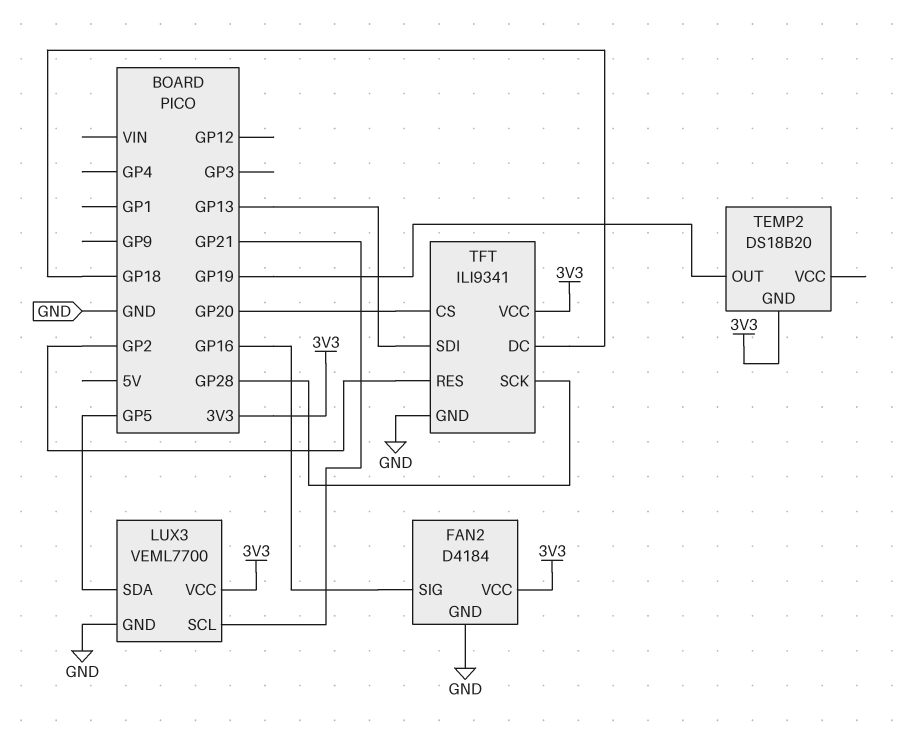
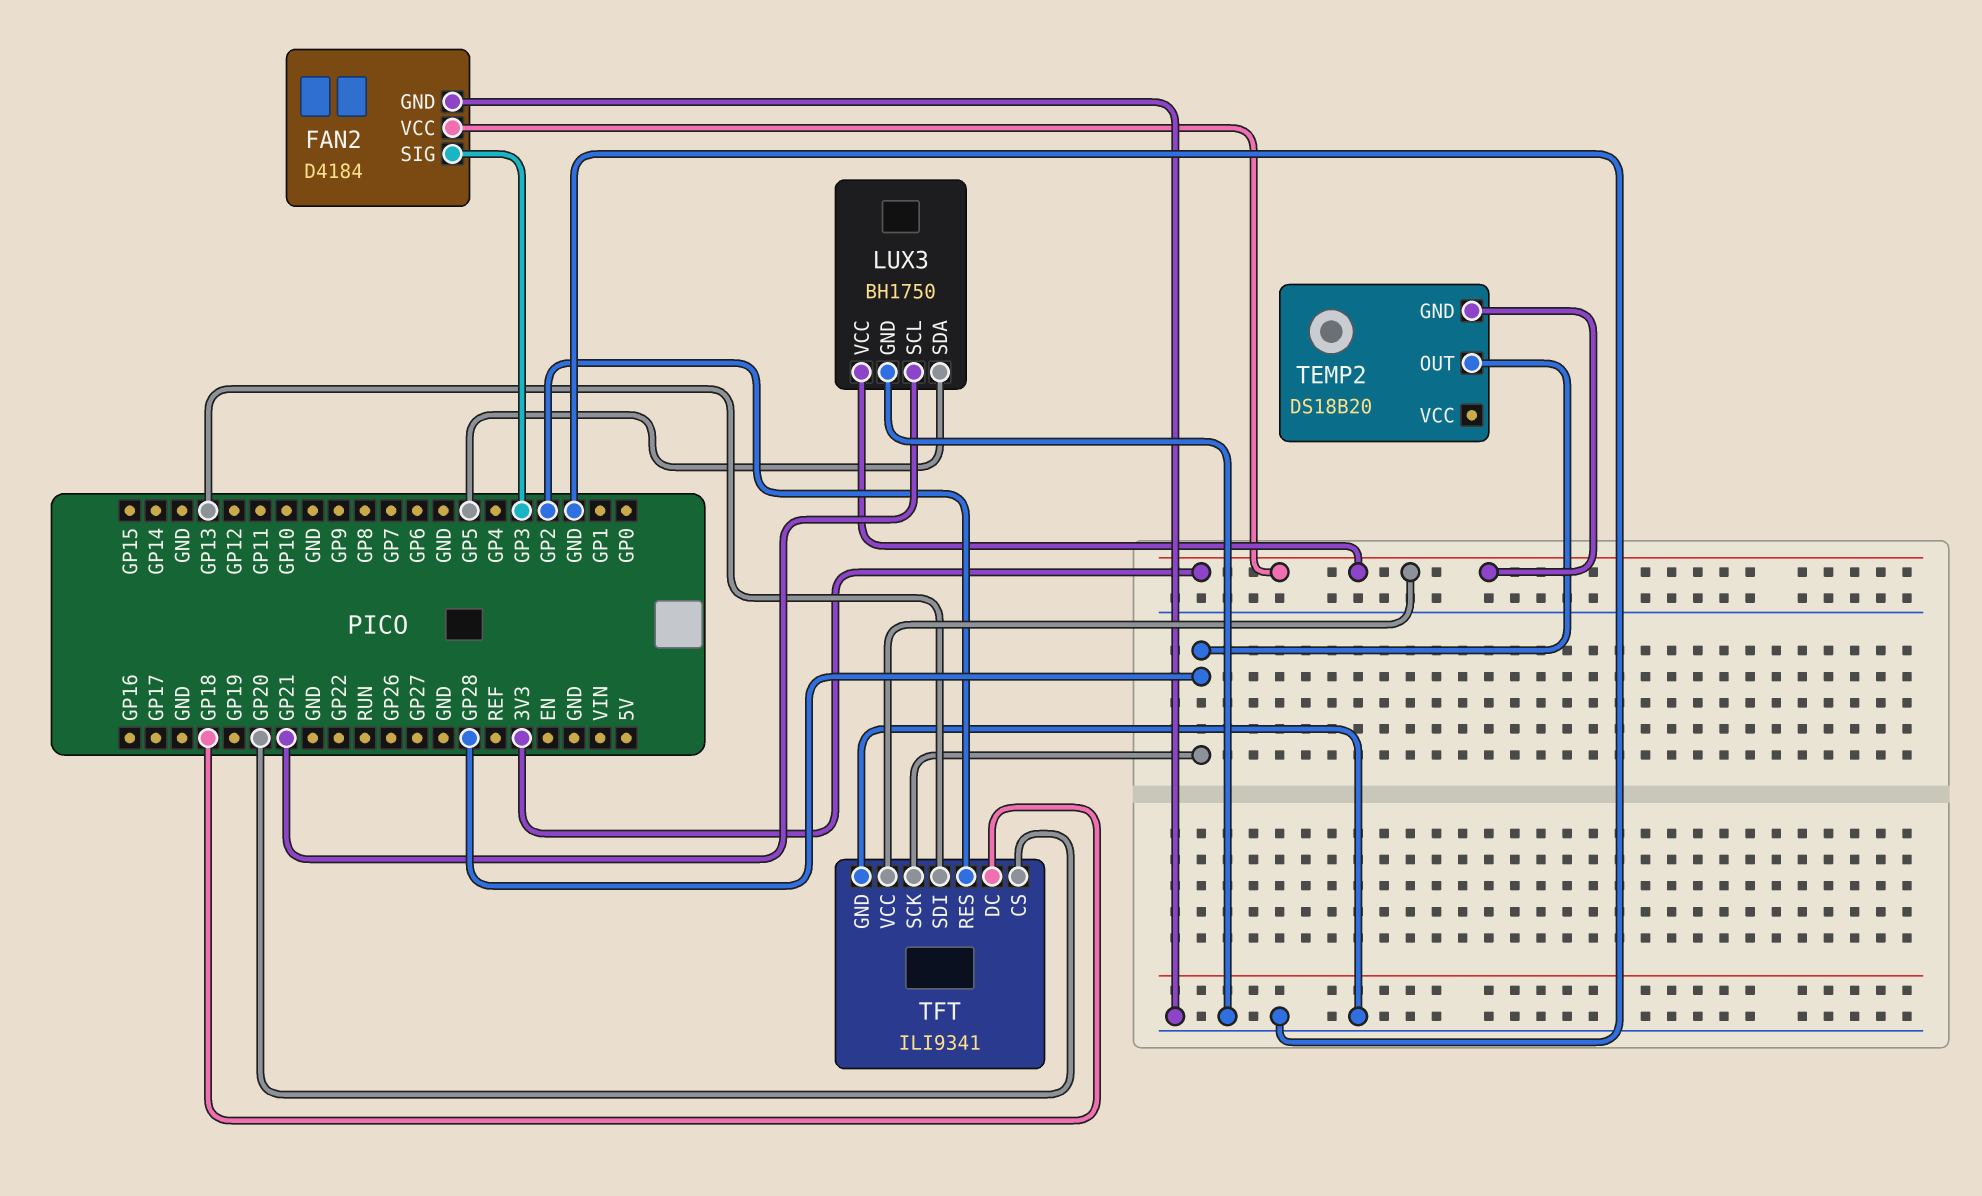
FAN2 pin SIG: GP16 -> GP3
LUX3: VEML7700 -> BH1750
TEMP2 pin OUT: GP19 -> GP28

